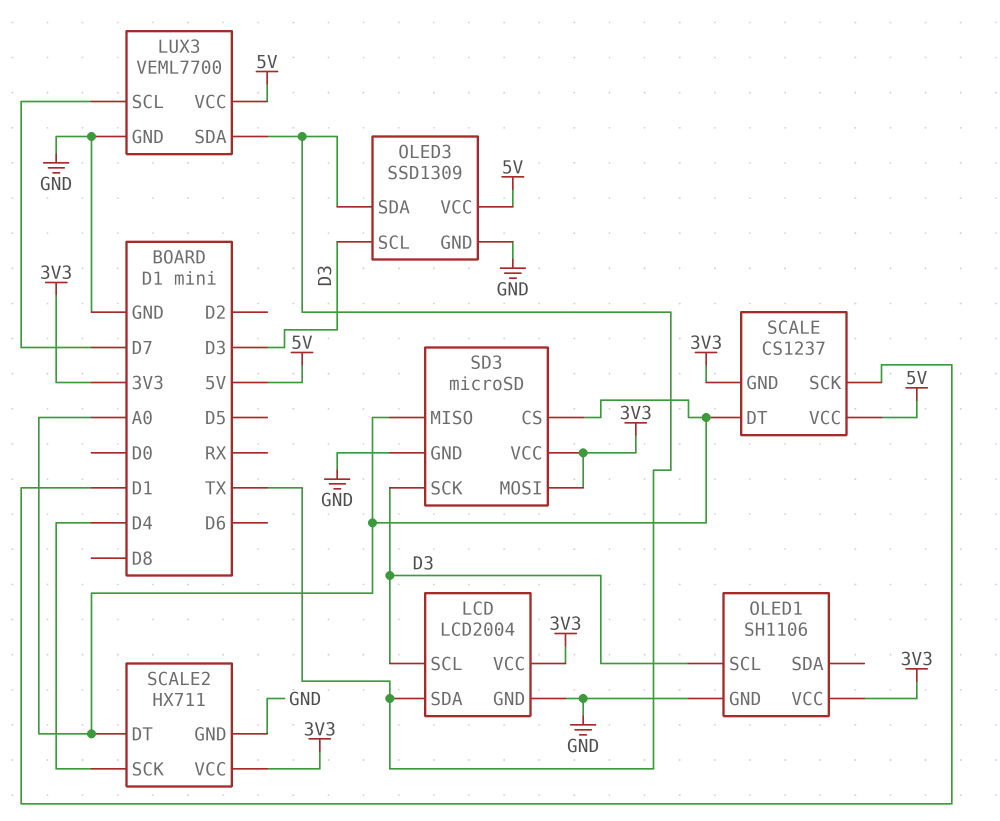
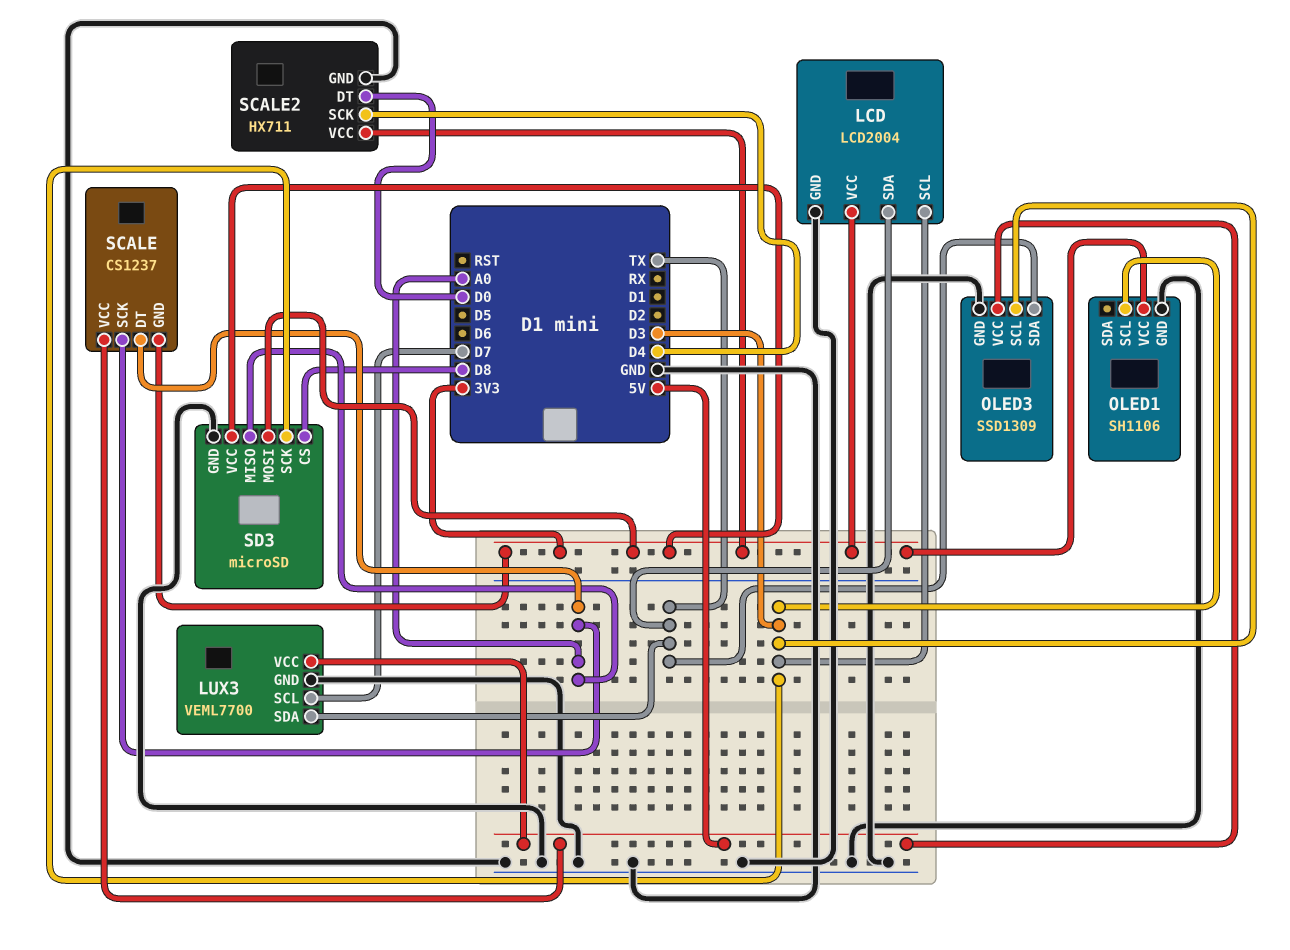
SCALE pin SCK: D1 -> A0
SCALE2 pin DT: A0 -> D0
SD3 pin CS: A0 -> D8

